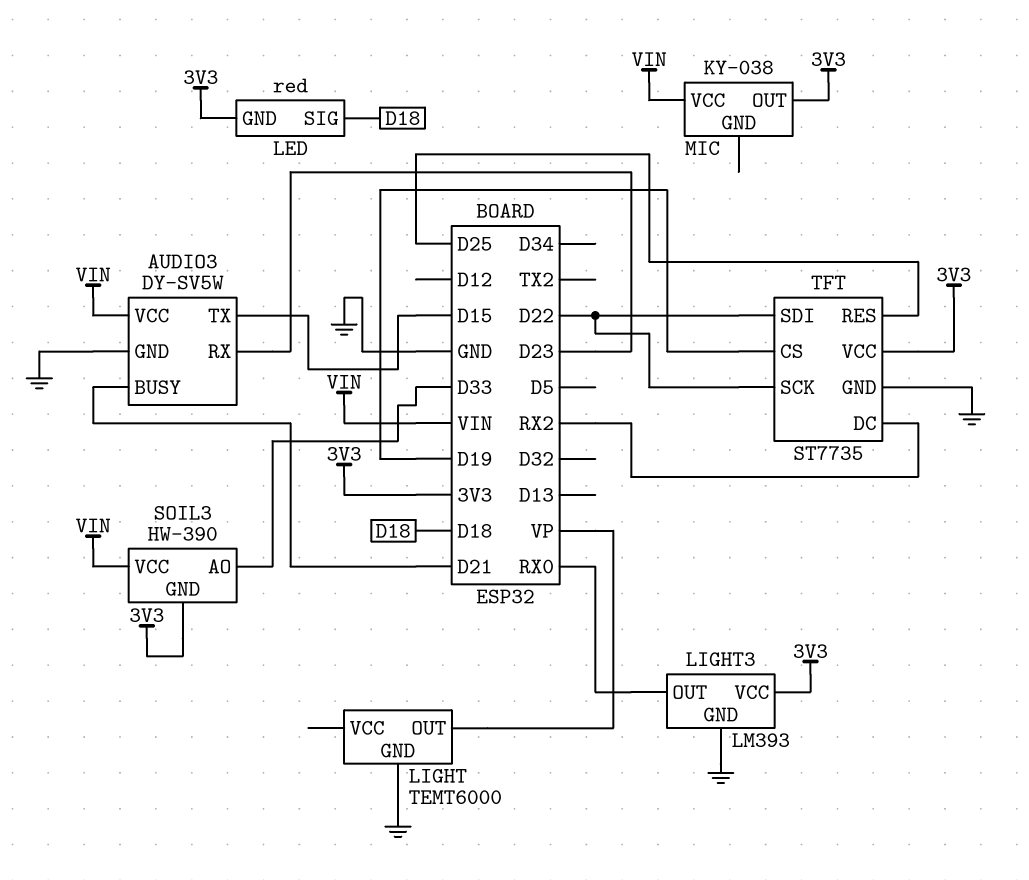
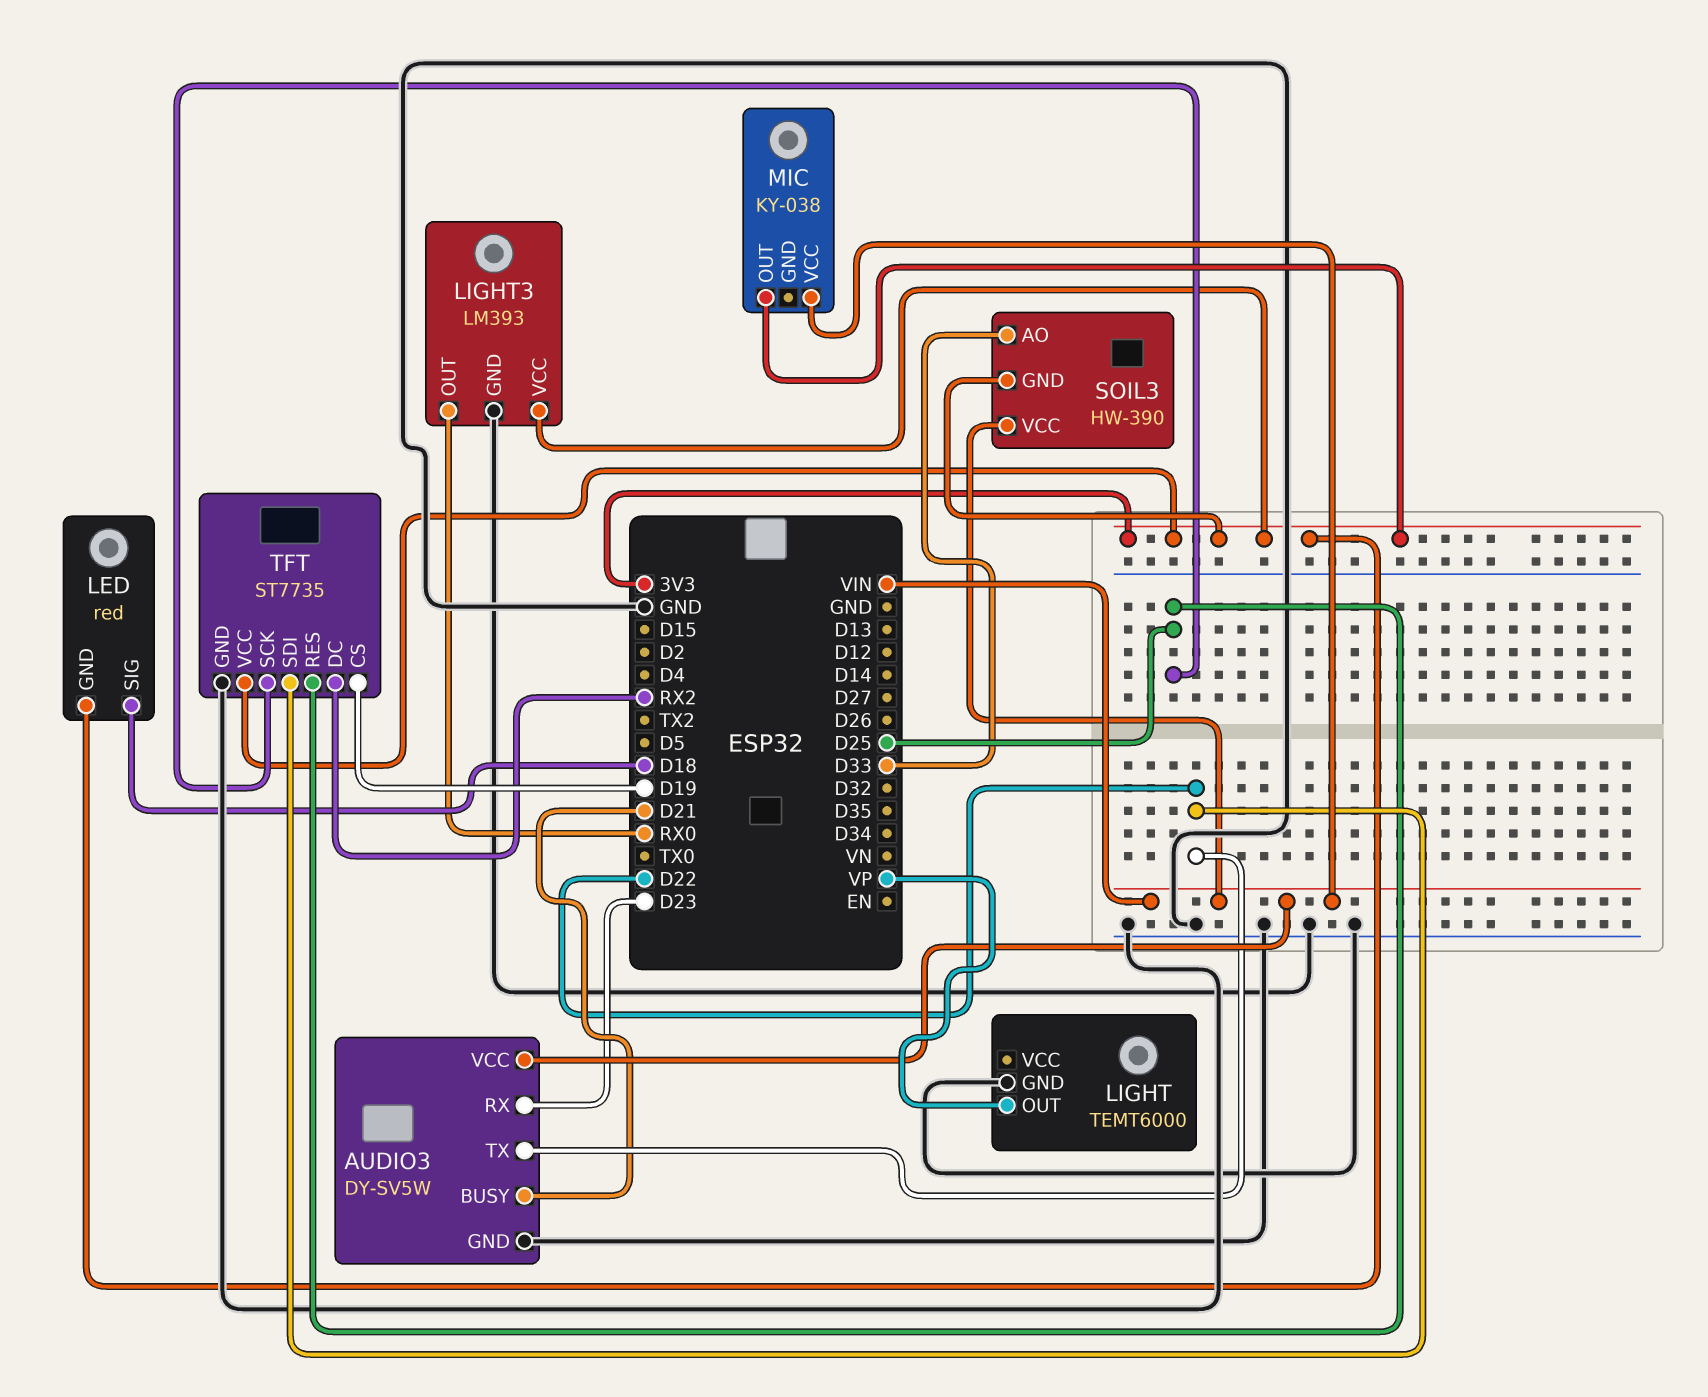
AUDIO3 pin TX: D15 -> D22
TFT pin SCK: D22 -> D25

